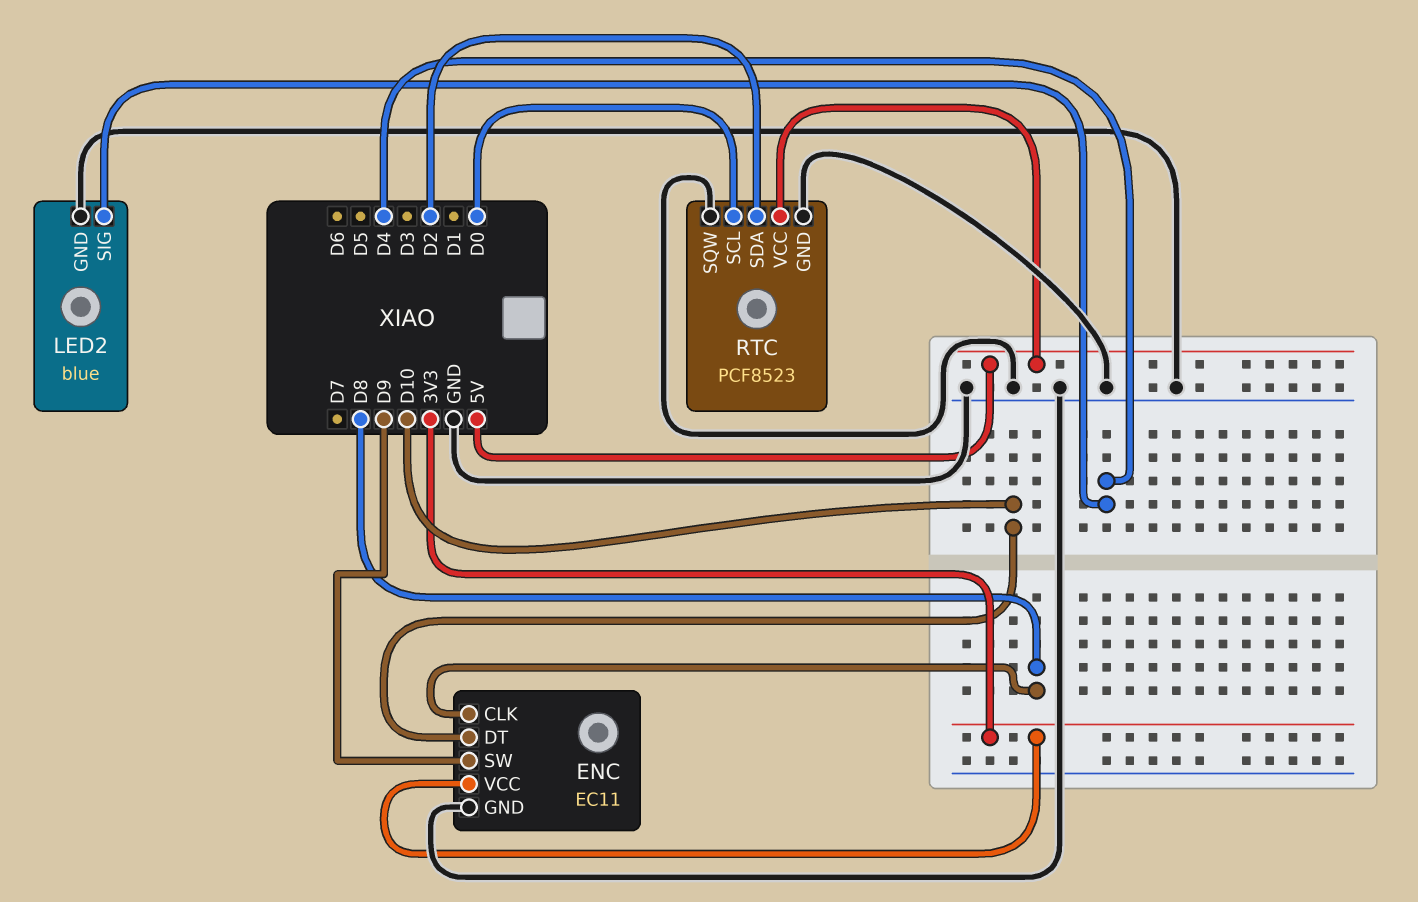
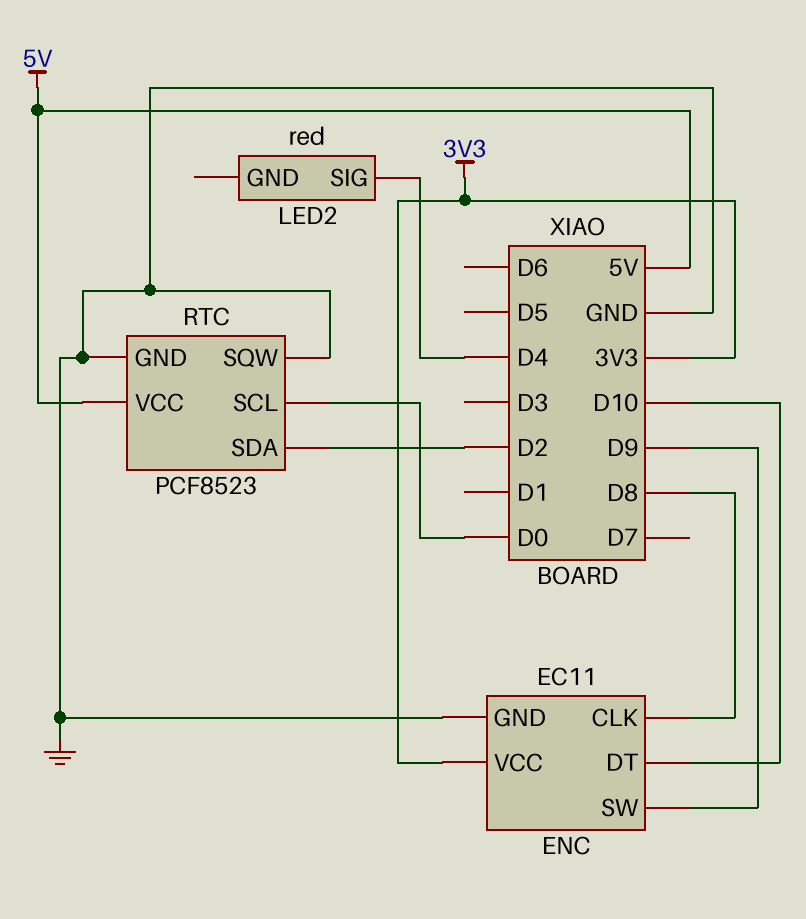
LED2: blue -> red
LED2 pin GND: GND -> none

